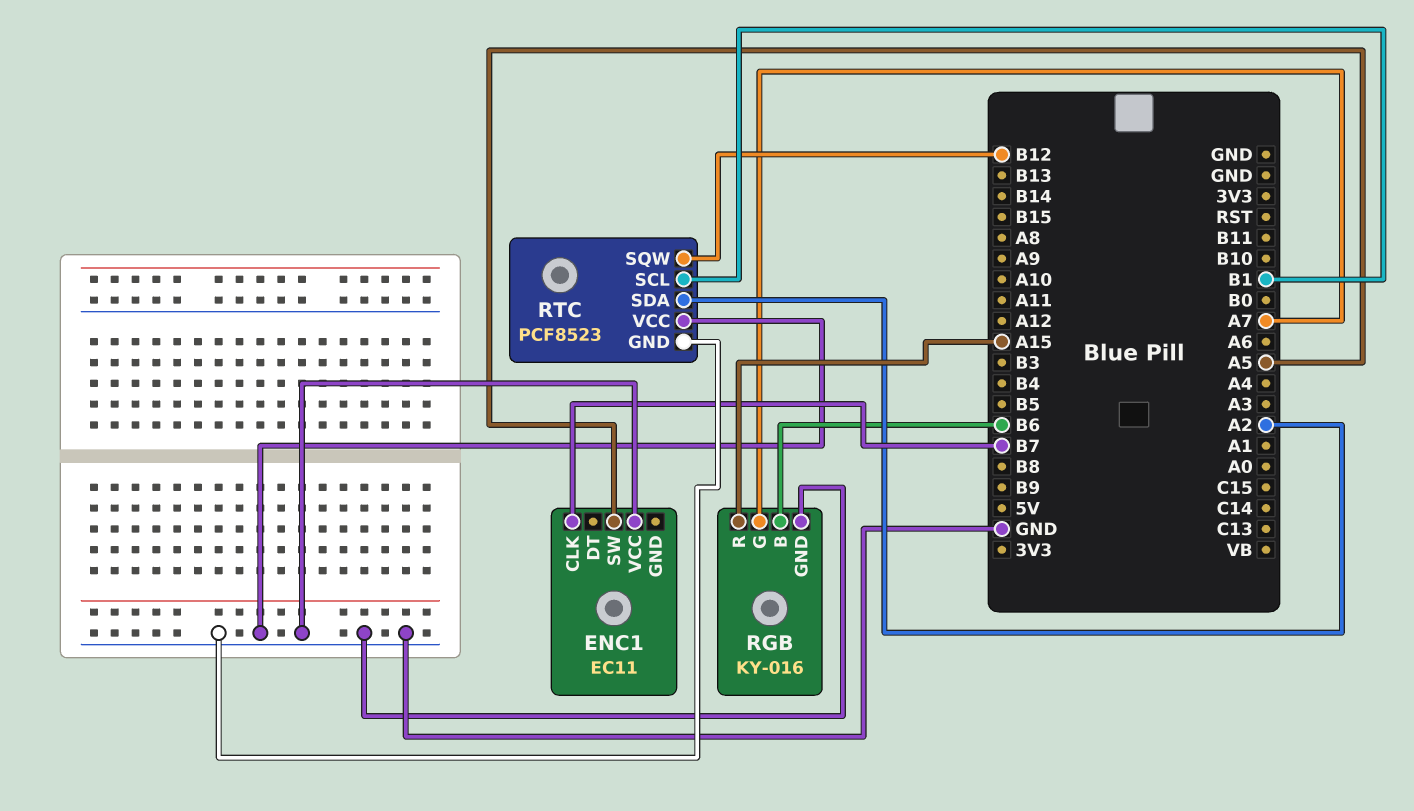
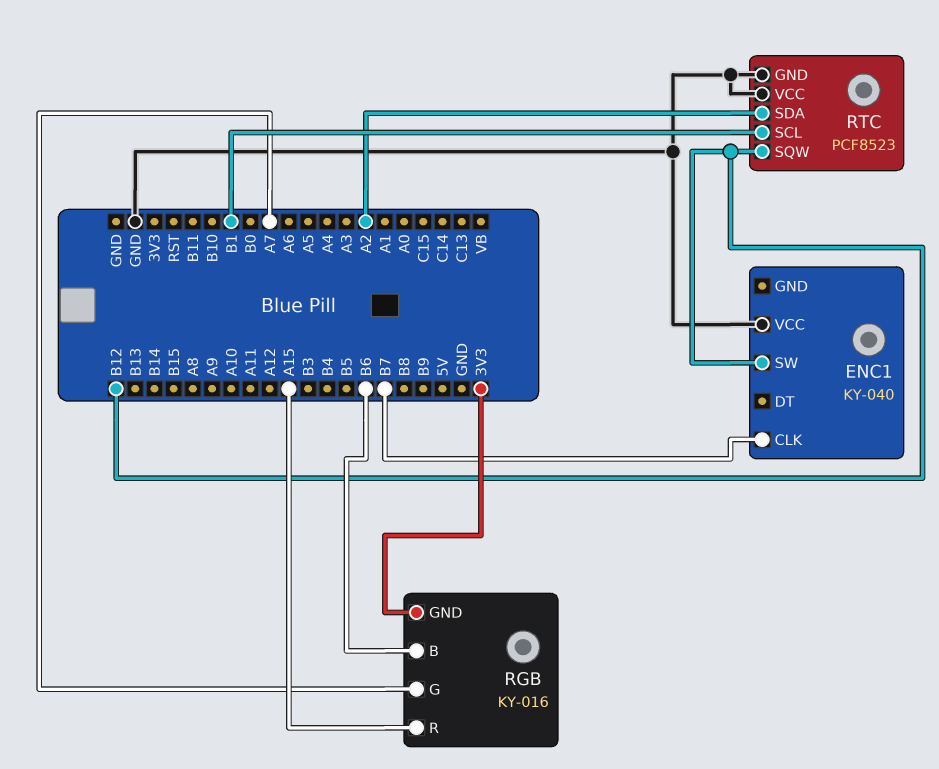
ENC1: EC11 -> KY-040
ENC1 pin SW: A5 -> B12
RGB pin GND: GND -> 3V3

